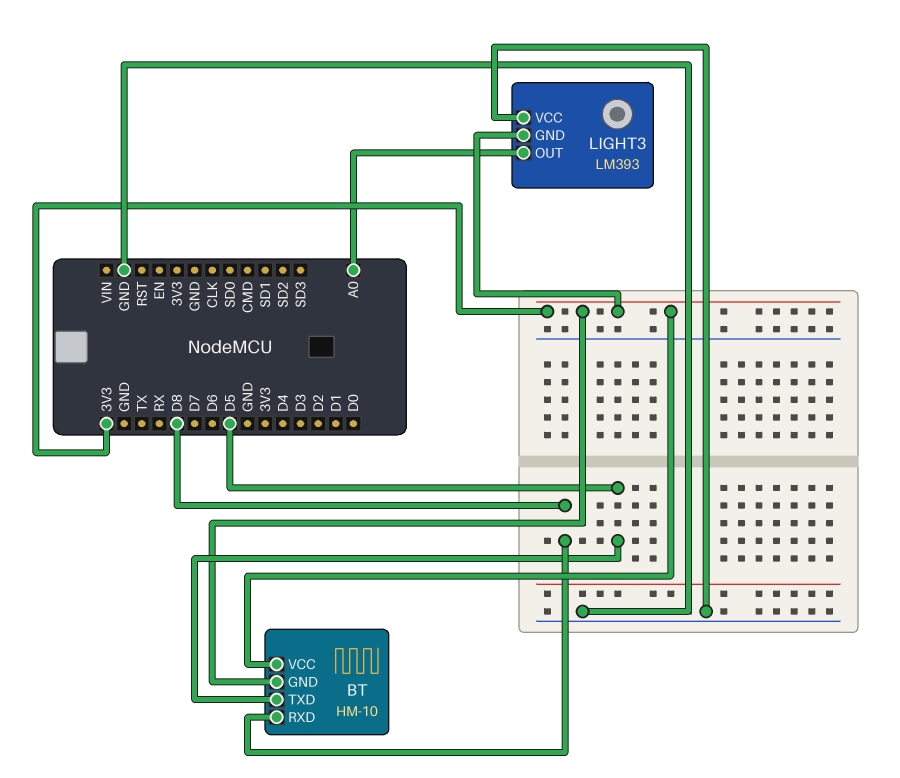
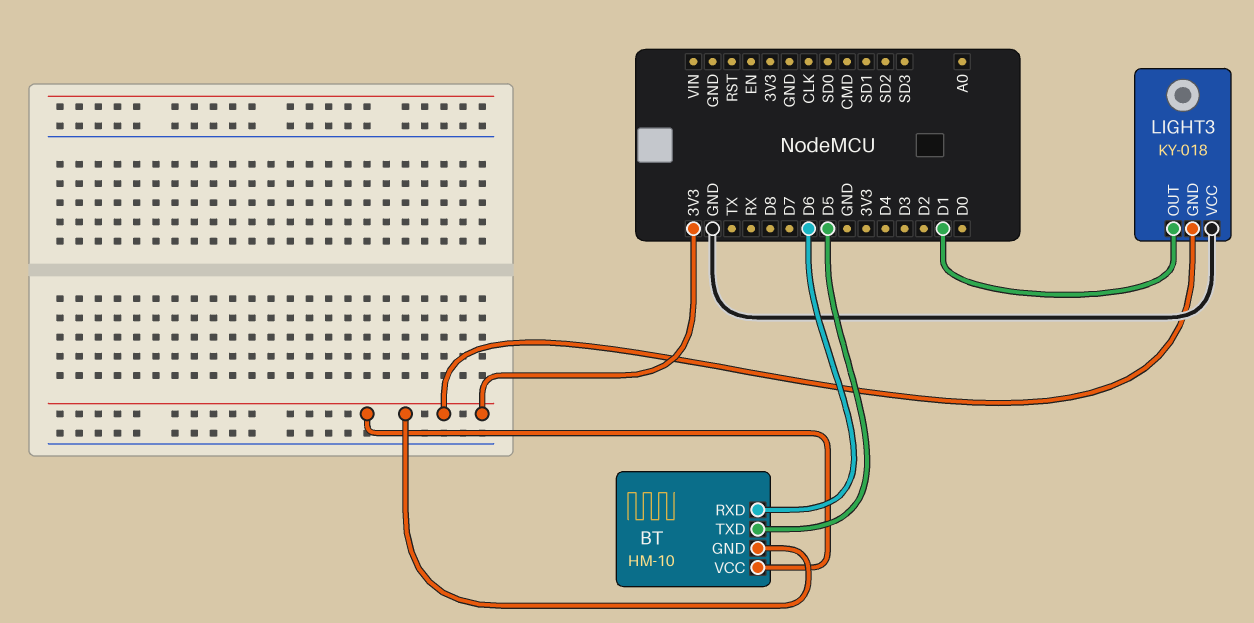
BT pin RXD: D8 -> D6
LIGHT3: LM393 -> KY-018
LIGHT3 pin OUT: A0 -> D1

